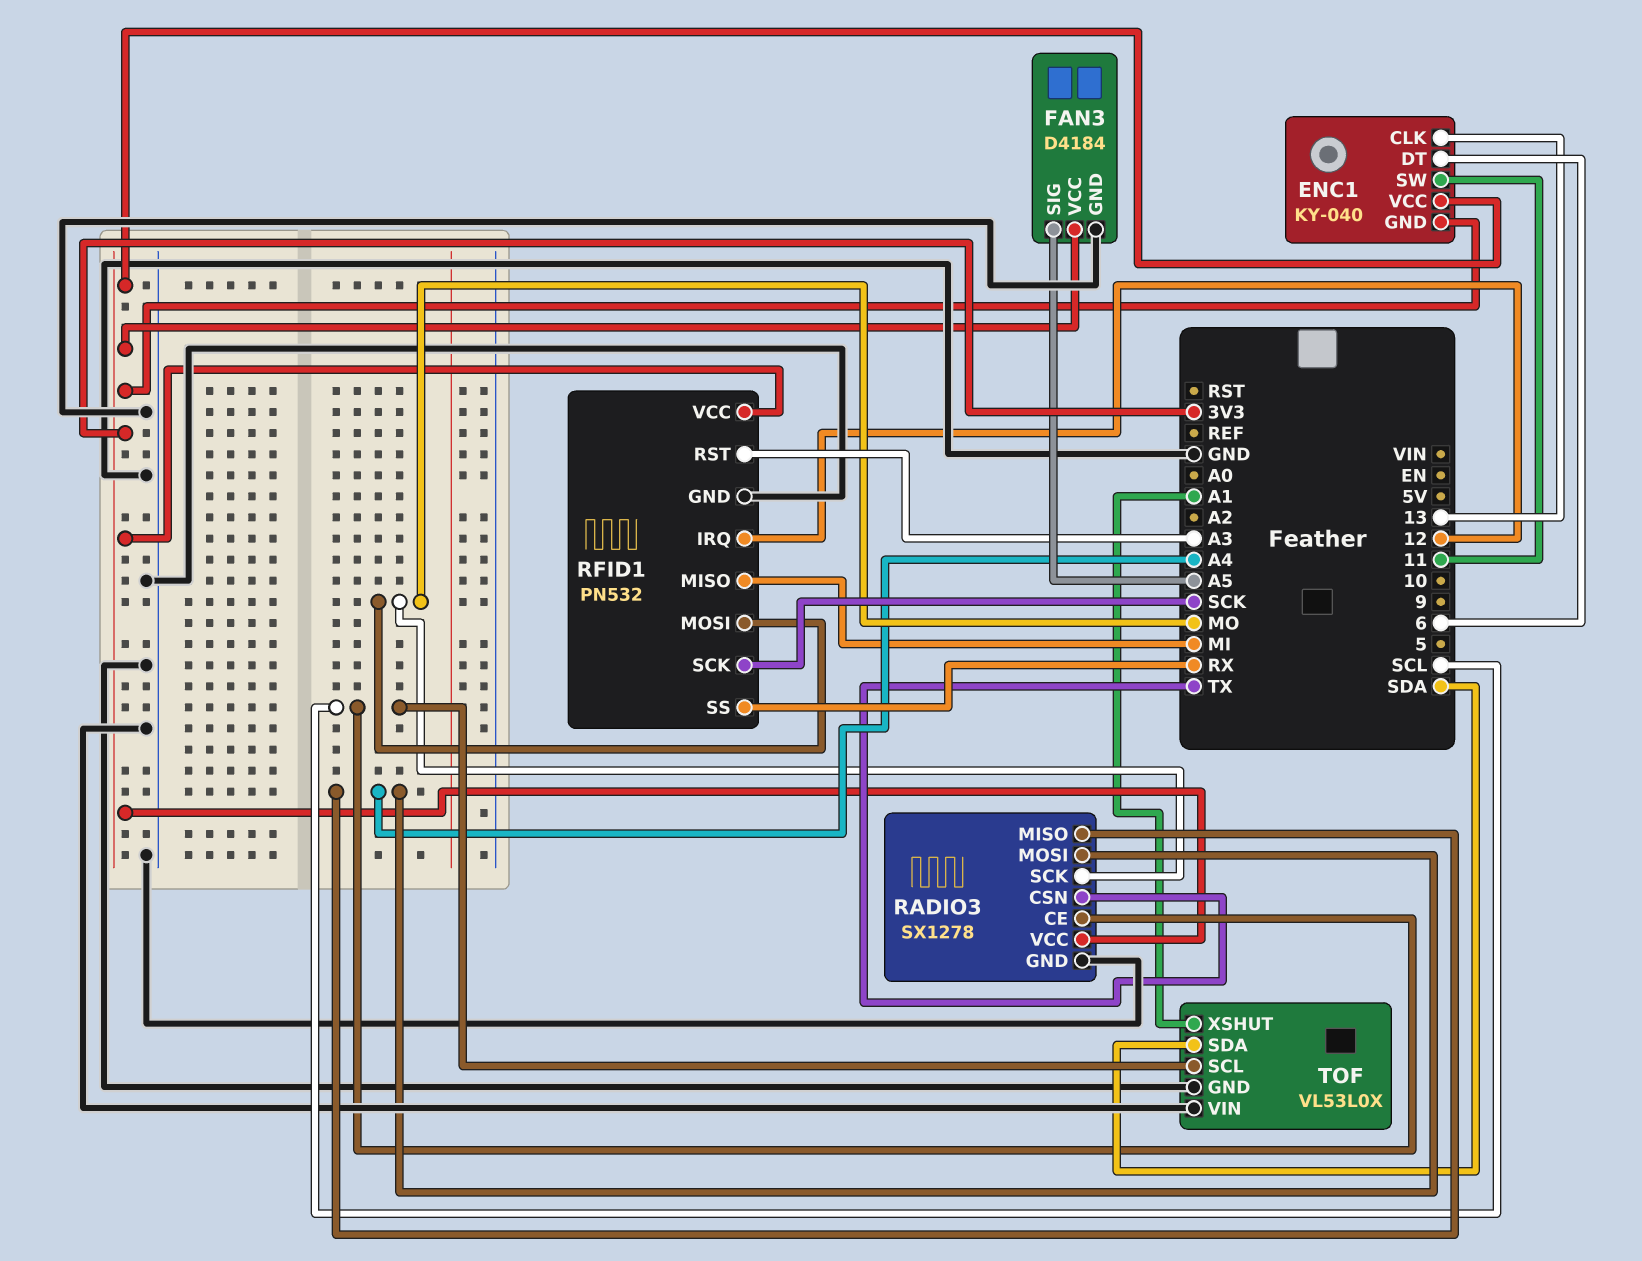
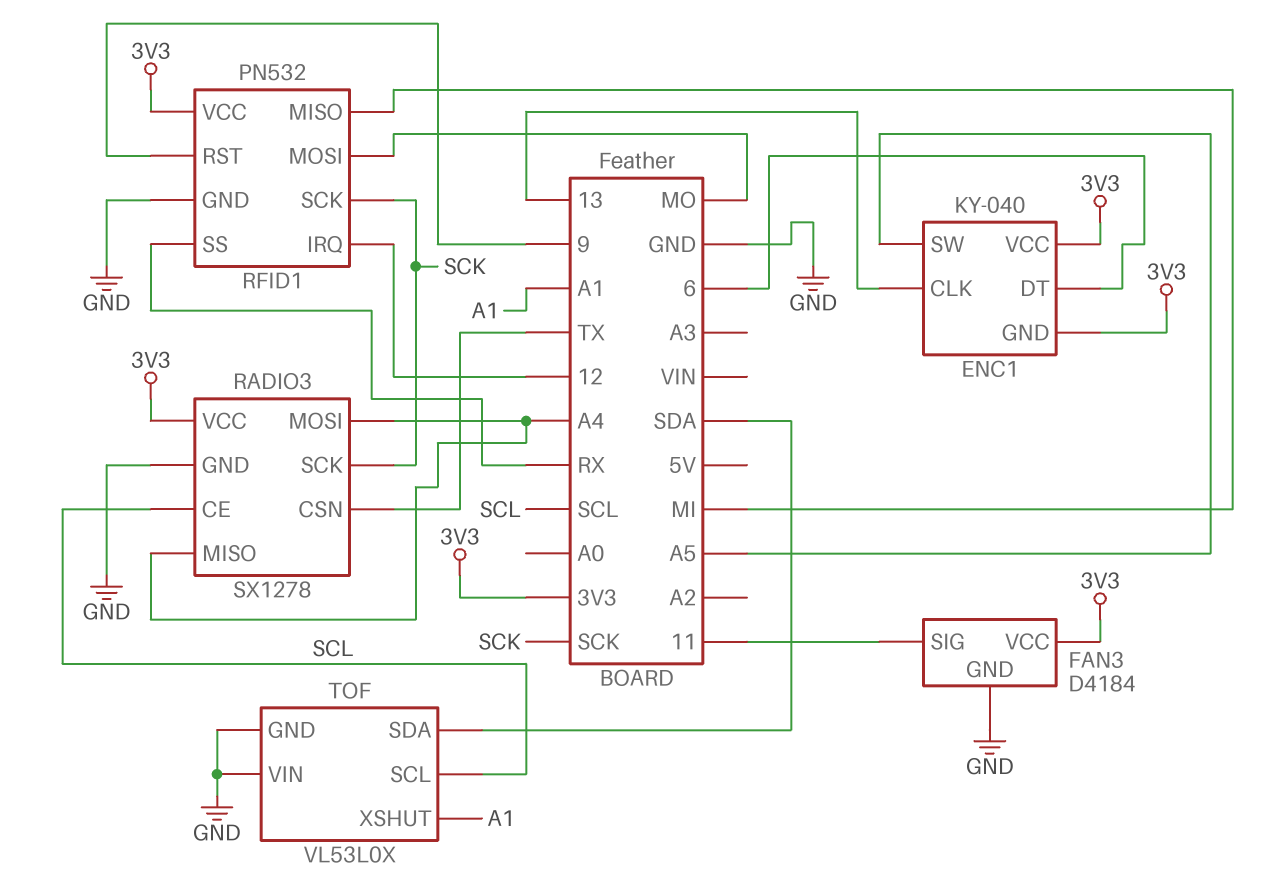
ENC1 pin SW: 11 -> A5
FAN3 pin SIG: A5 -> 11
RADIO3 pin SCK: MO -> SCK
RFID1 pin RST: A3 -> 9

